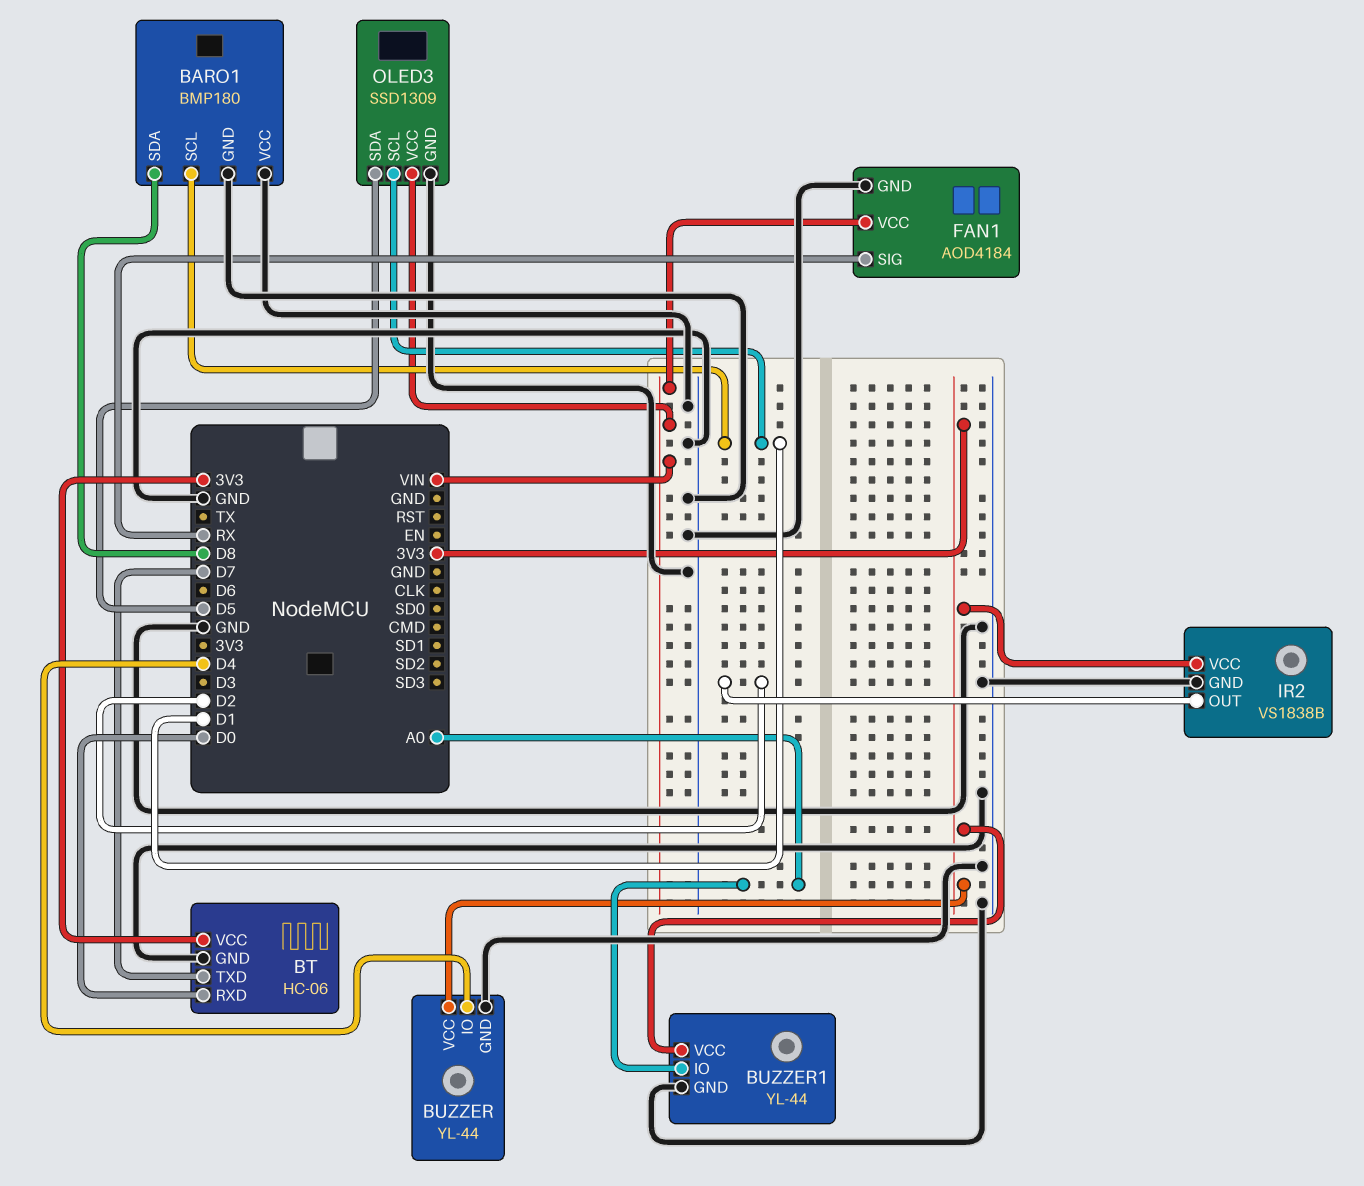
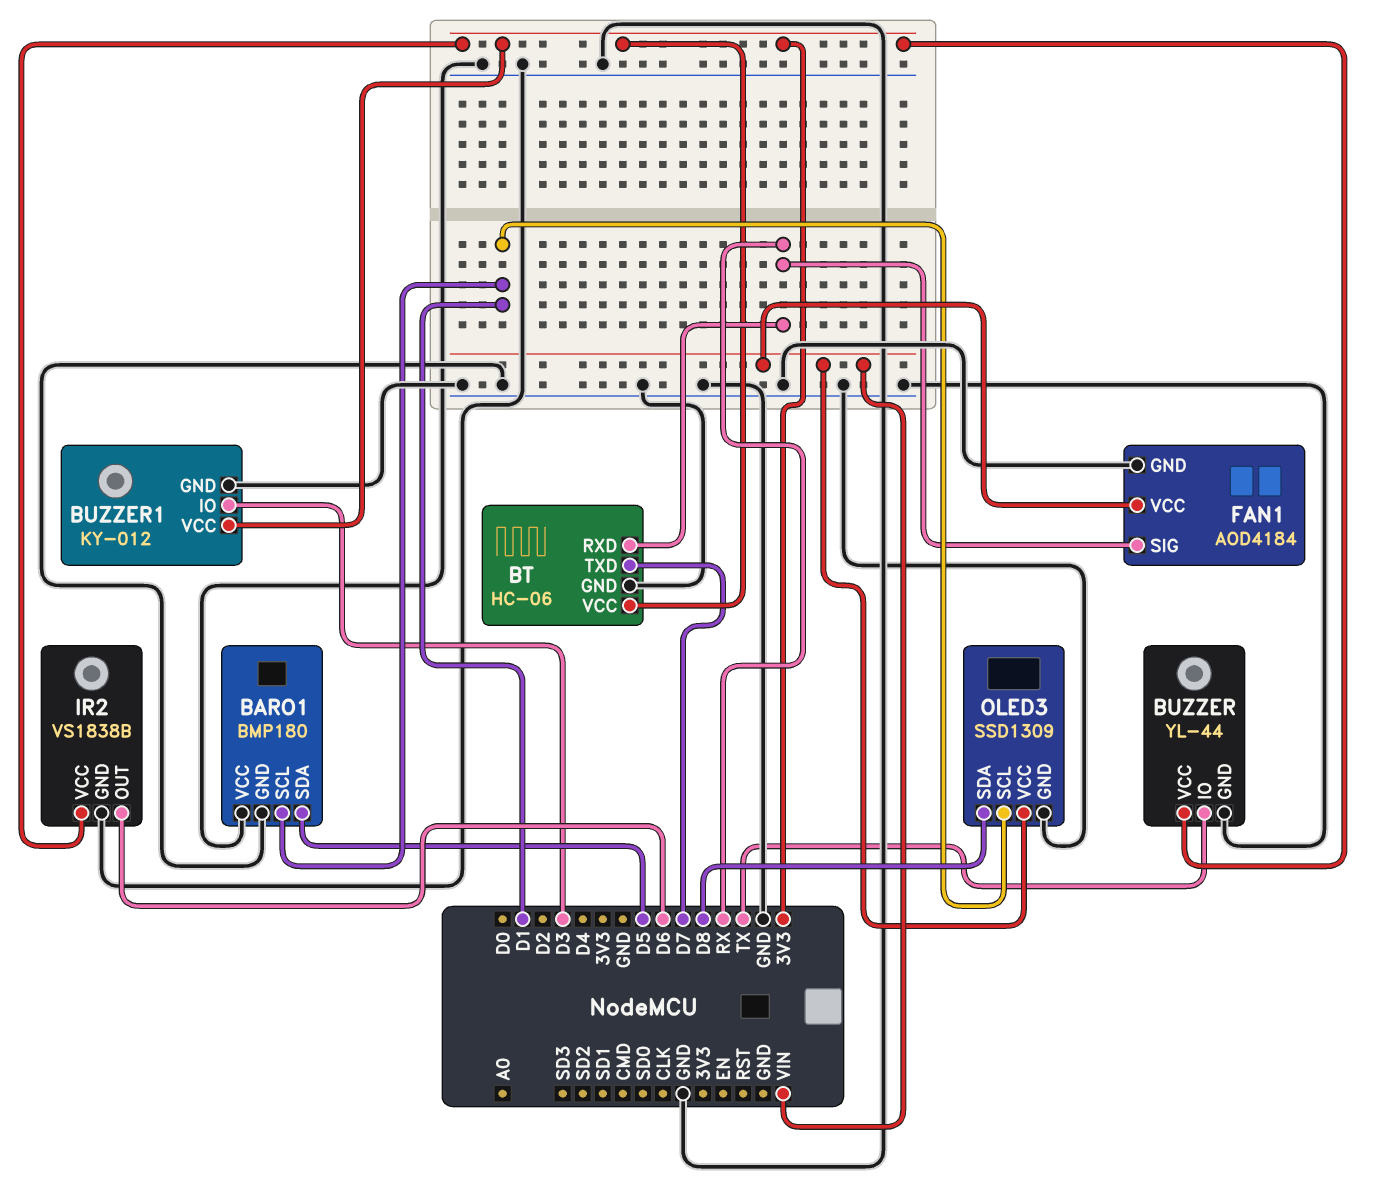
BARO1 pin SDA: D8 -> D5
BT pin RXD: D0 -> RX
BUZZER pin IO: D4 -> TX
BUZZER1: YL-44 -> KY-012
BUZZER1 pin IO: A0 -> D3
IR2 pin OUT: D2 -> D6
OLED3 pin SDA: D5 -> D8

